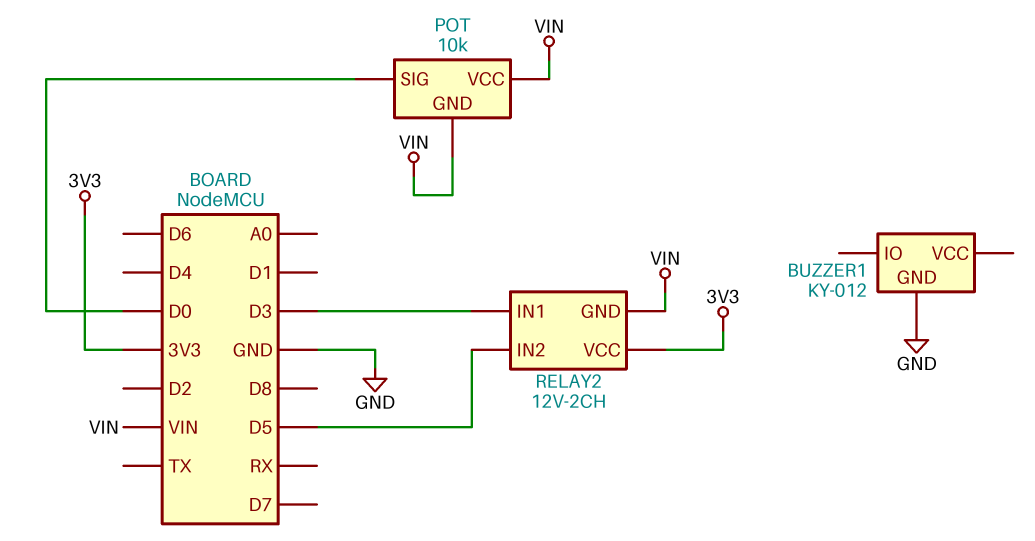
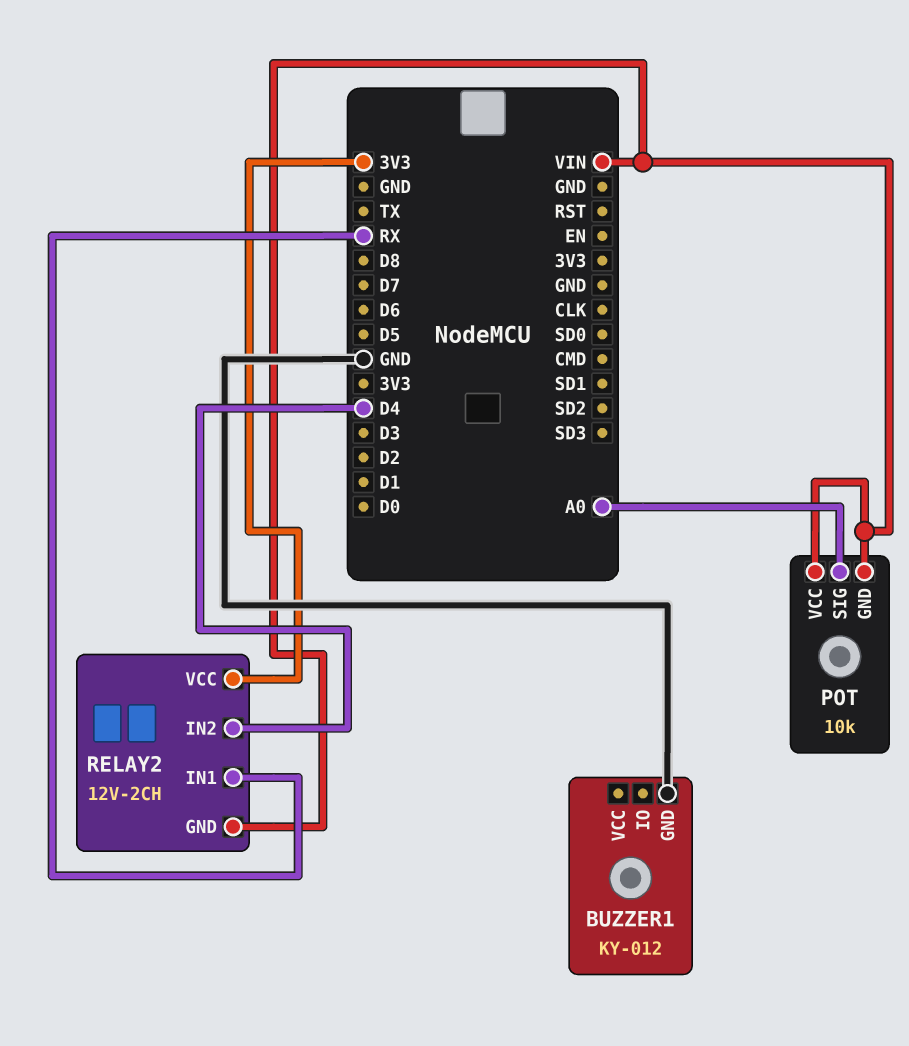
POT pin SIG: D0 -> A0
RELAY2 pin IN1: D3 -> RX
RELAY2 pin IN2: D5 -> D4

